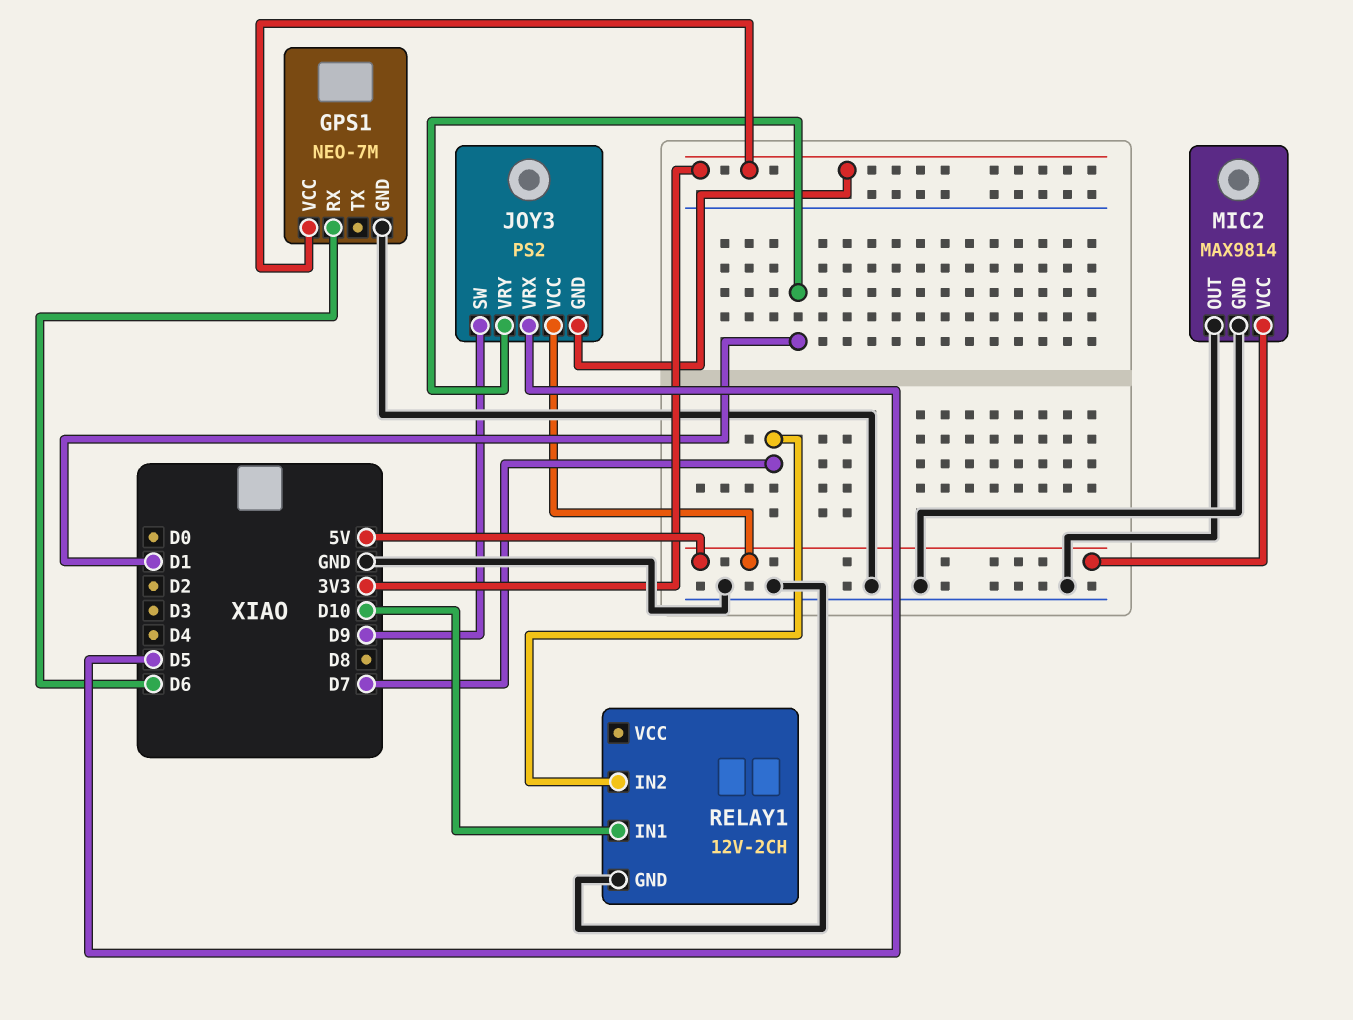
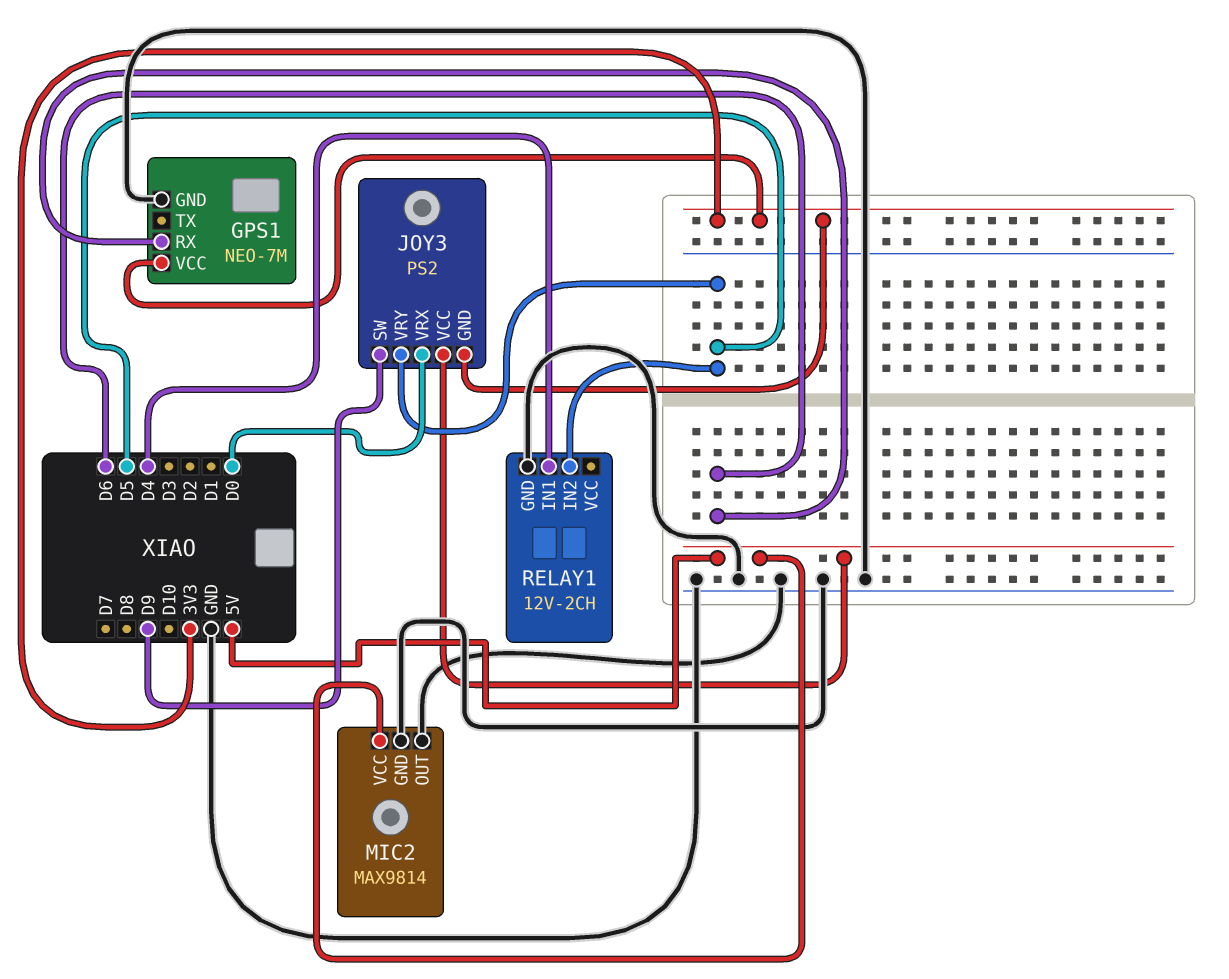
JOY3 pin VRX: D5 -> D0
JOY3 pin VRY: D1 -> D5
RELAY1 pin IN1: D10 -> D4
RELAY1 pin IN2: D7 -> D5

